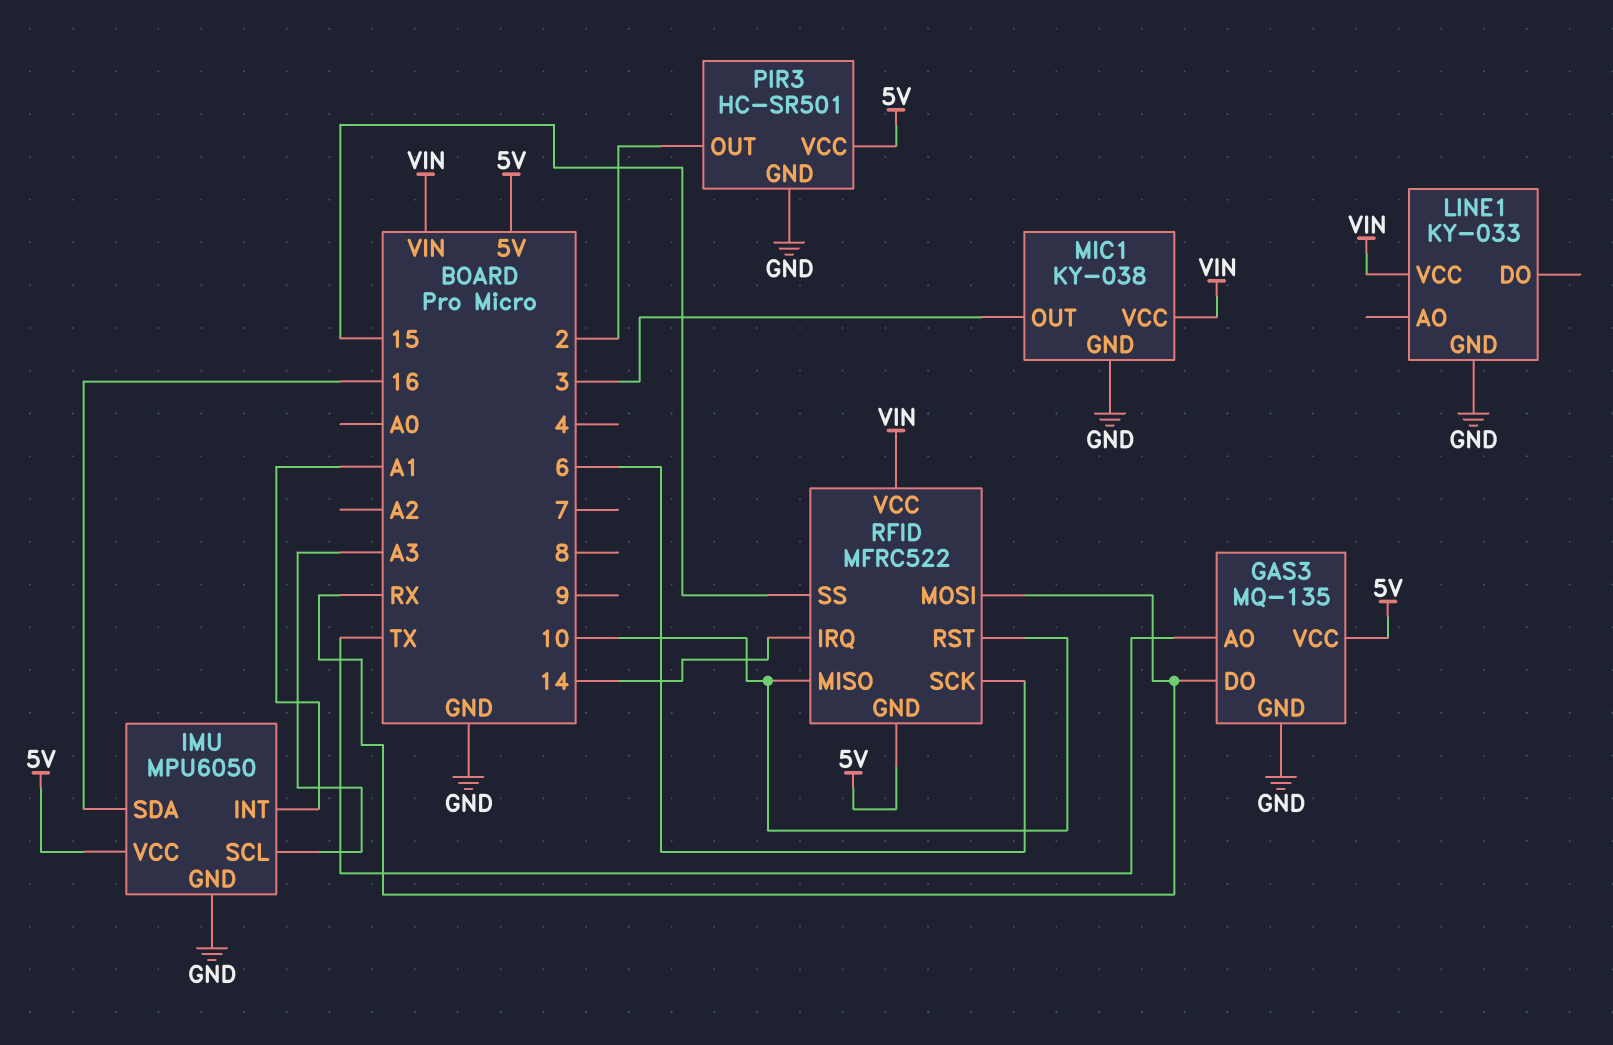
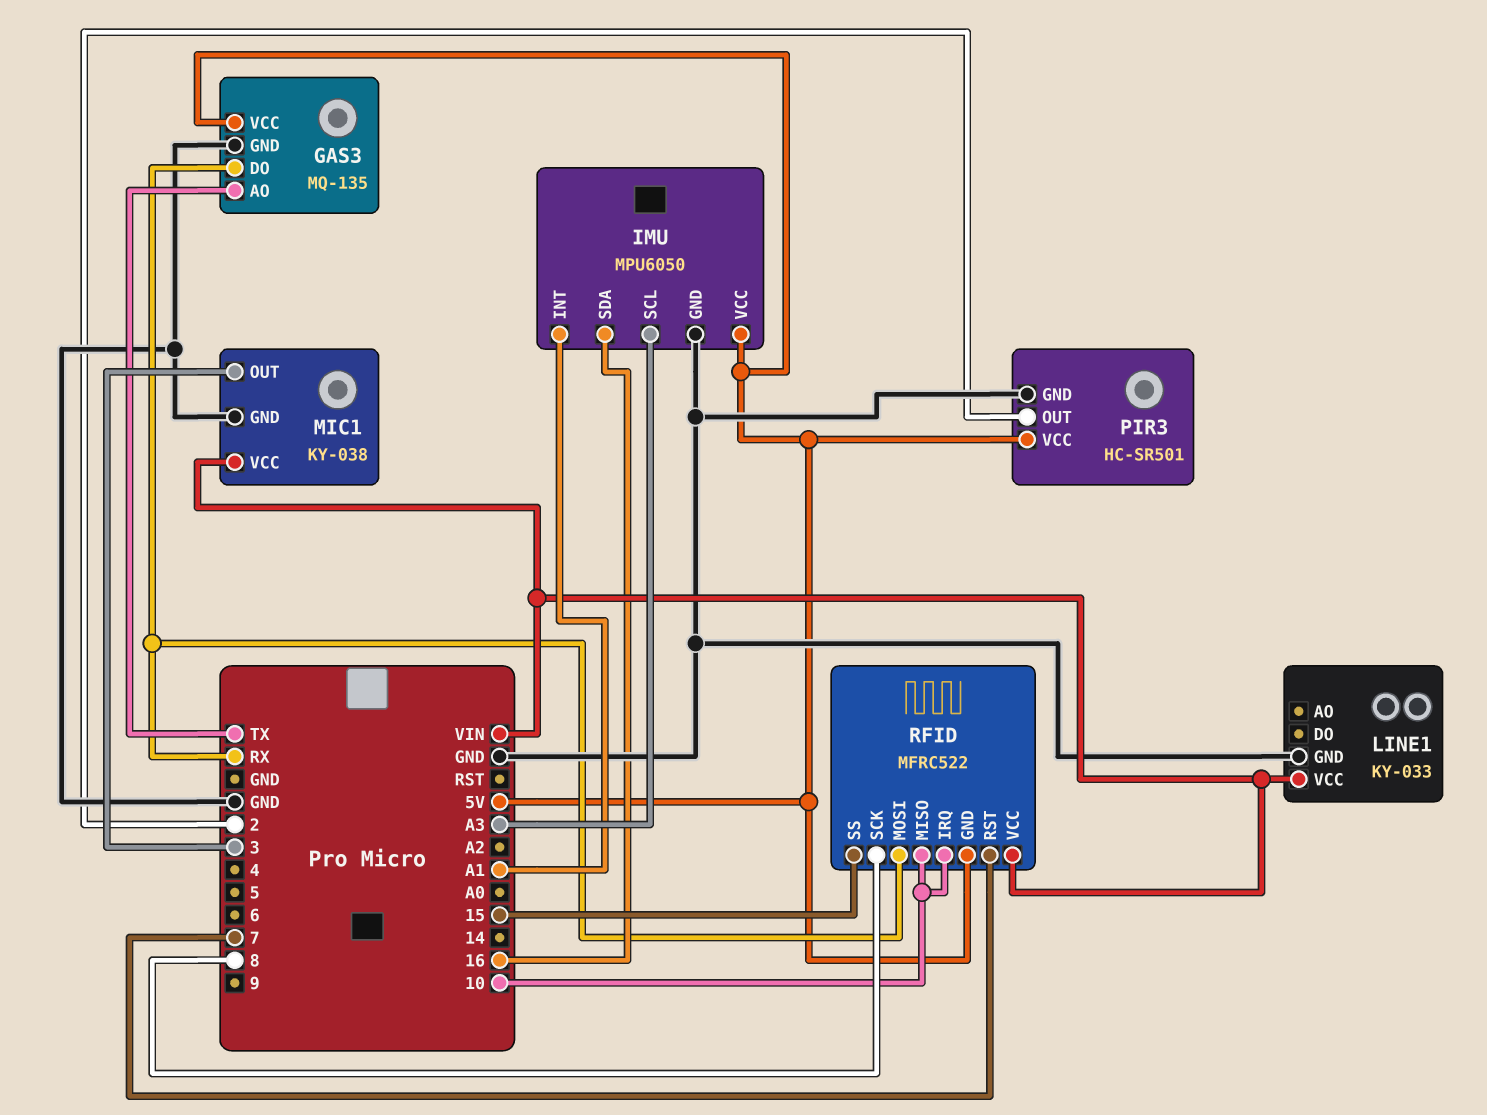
RFID pin IRQ: 14 -> 10
RFID pin RST: 10 -> 7
RFID pin SCK: 6 -> 8

